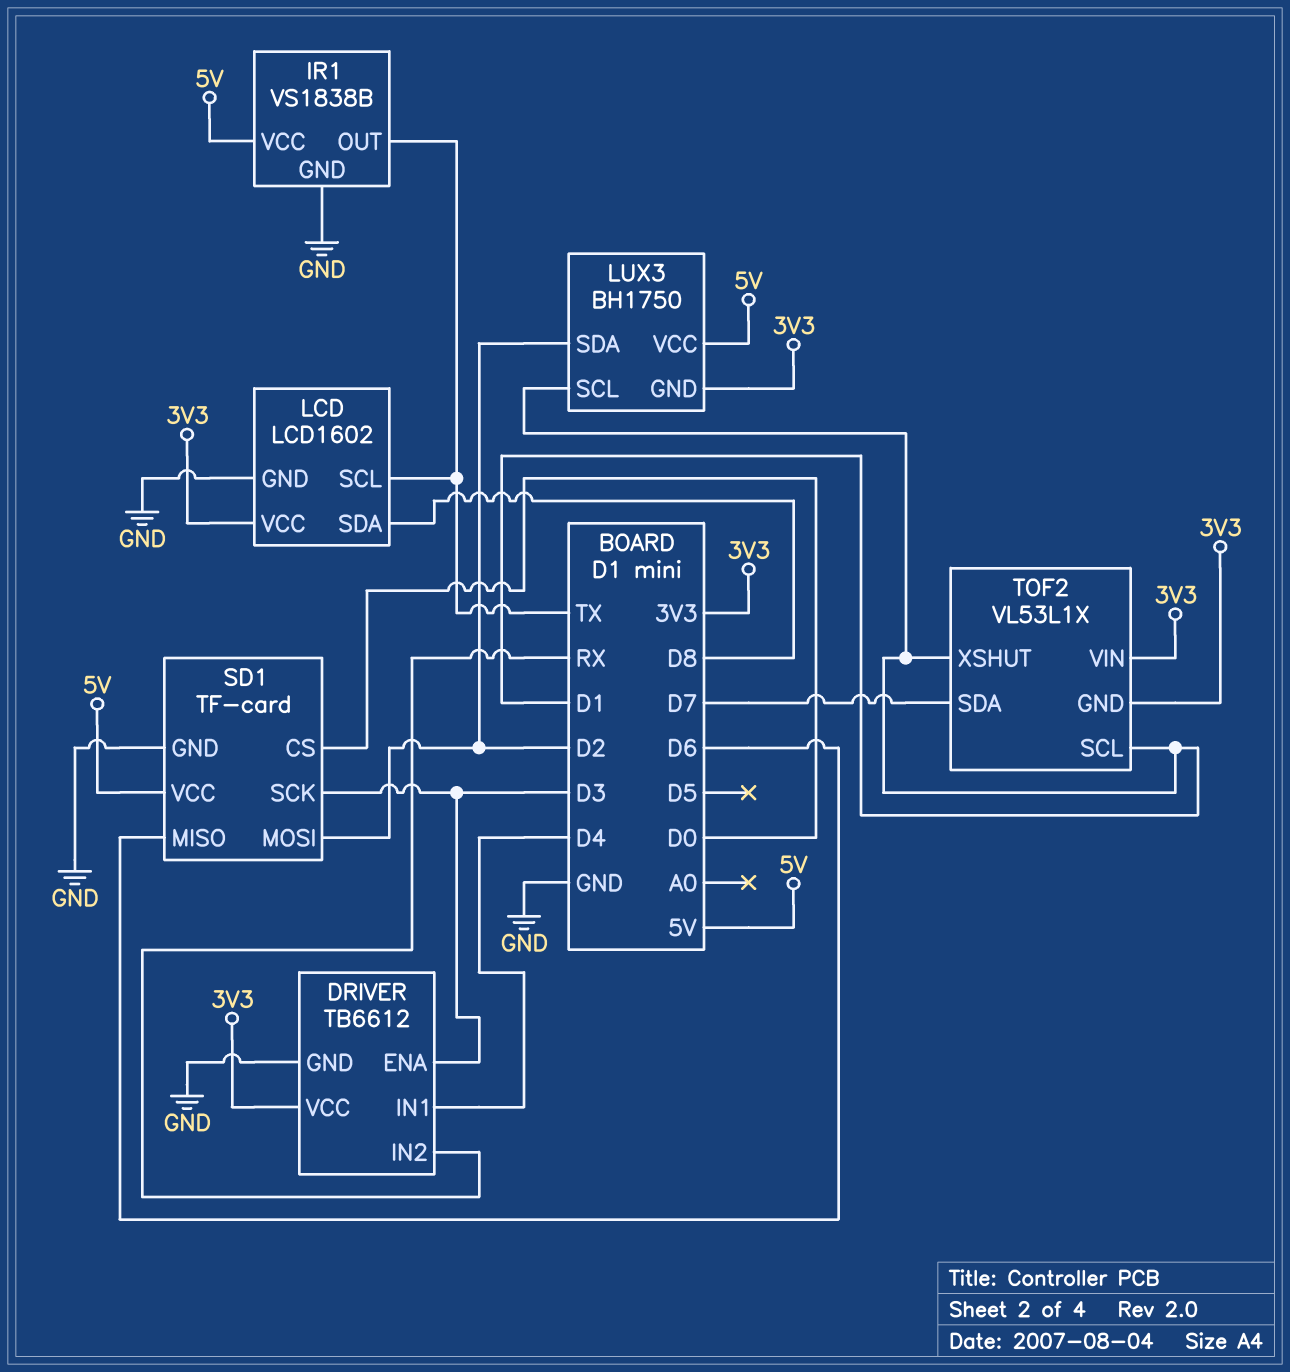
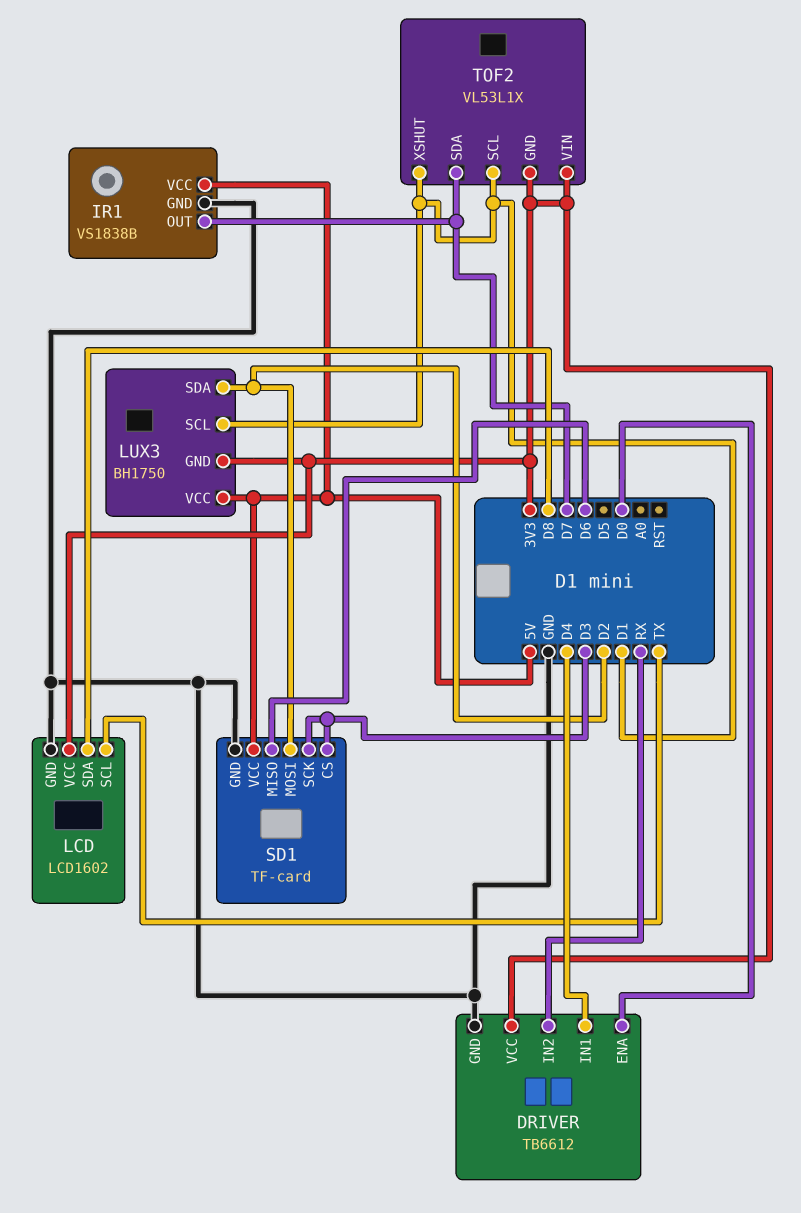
DRIVER pin ENA: D3 -> D0
IR1 pin OUT: TX -> D7
SD1 pin CS: D0 -> D3

